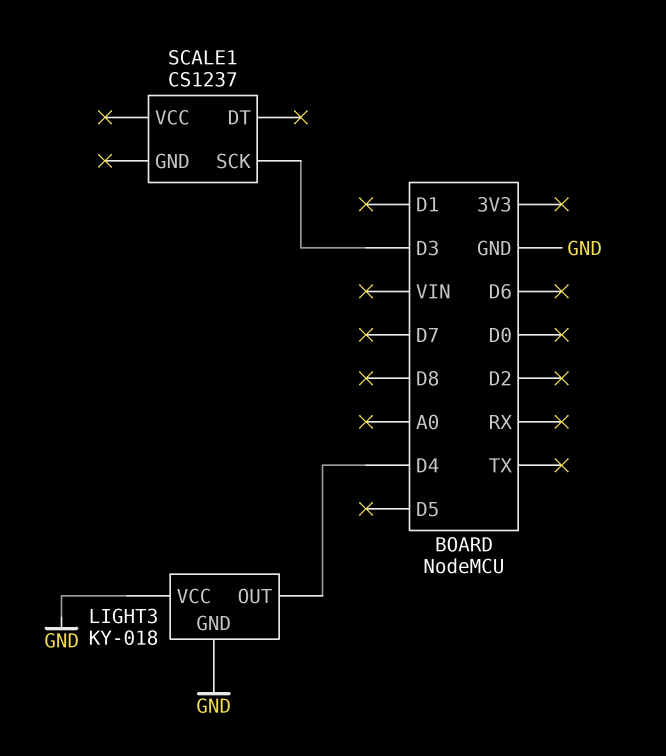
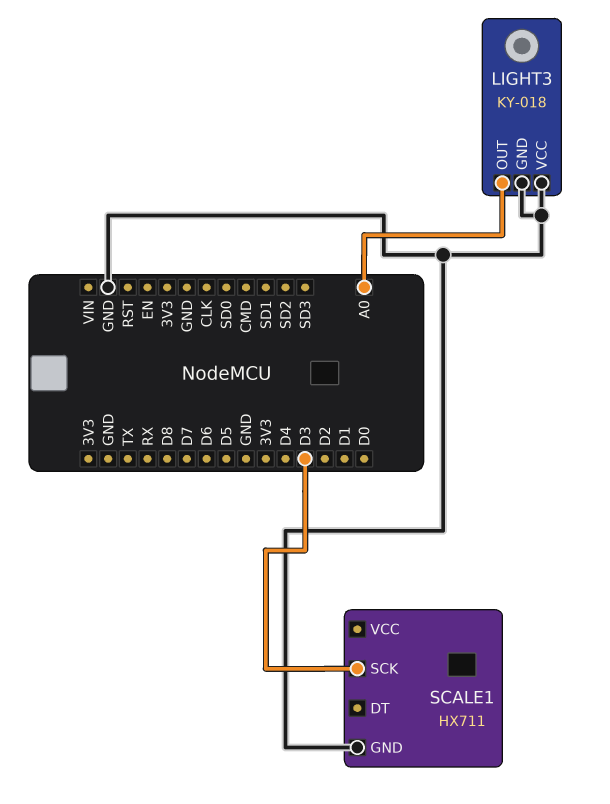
LIGHT3 pin OUT: D4 -> A0
SCALE1: CS1237 -> HX711
SCALE1 pin GND: none -> GND

